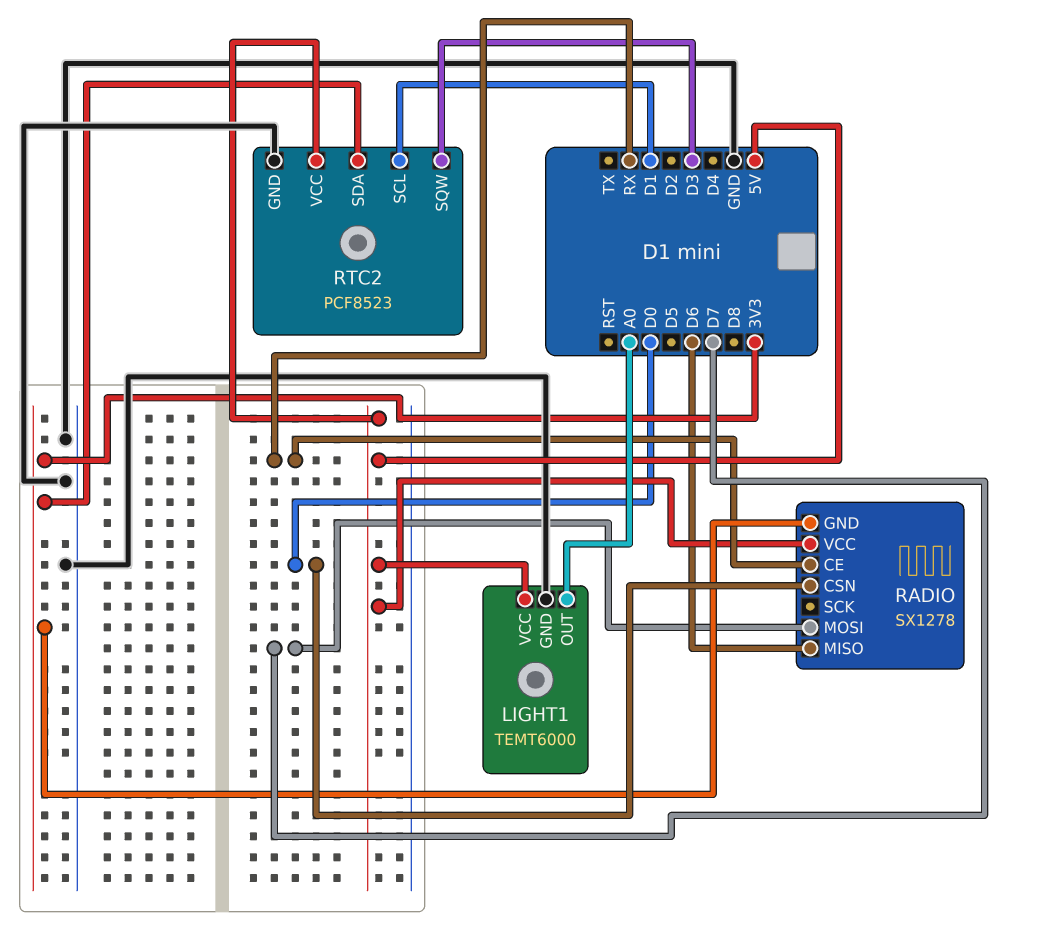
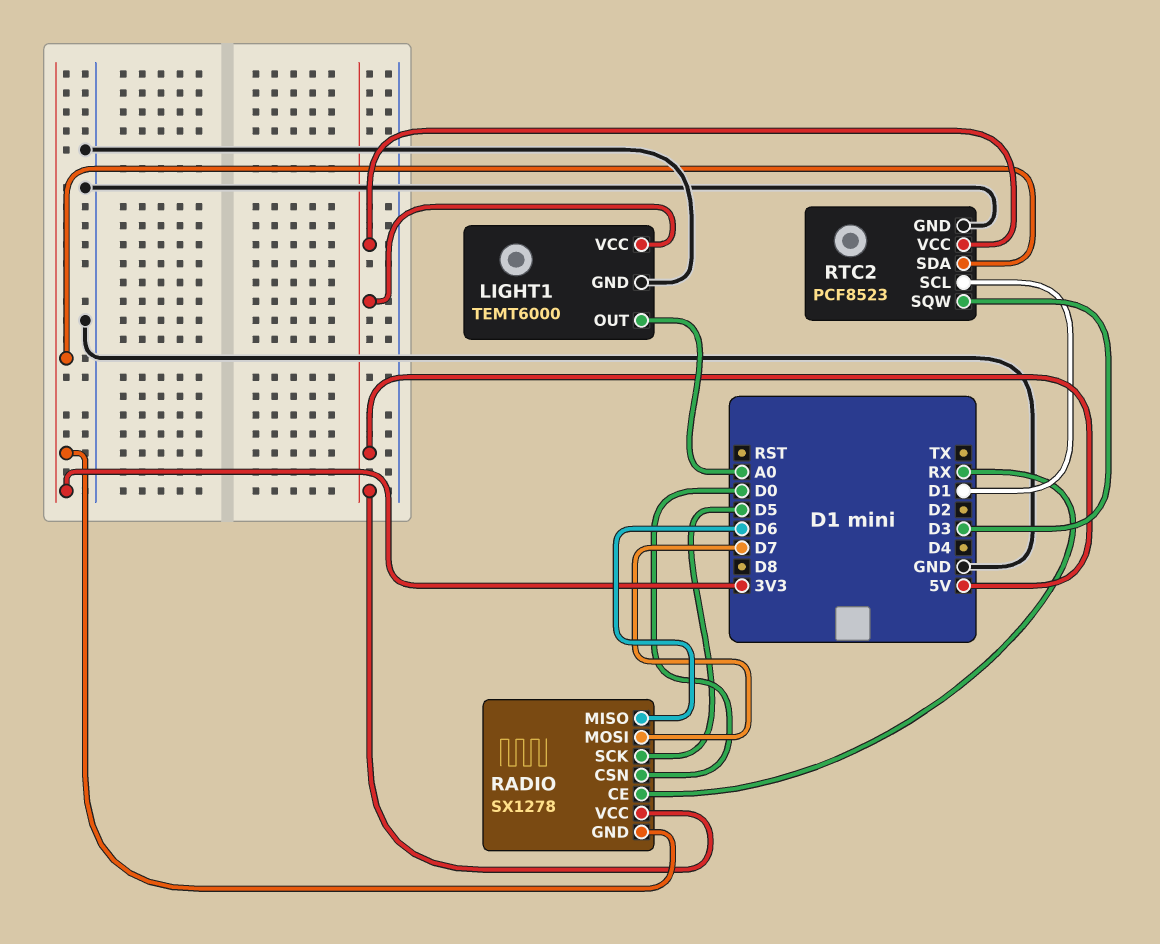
RADIO pin SCK: none -> D5

